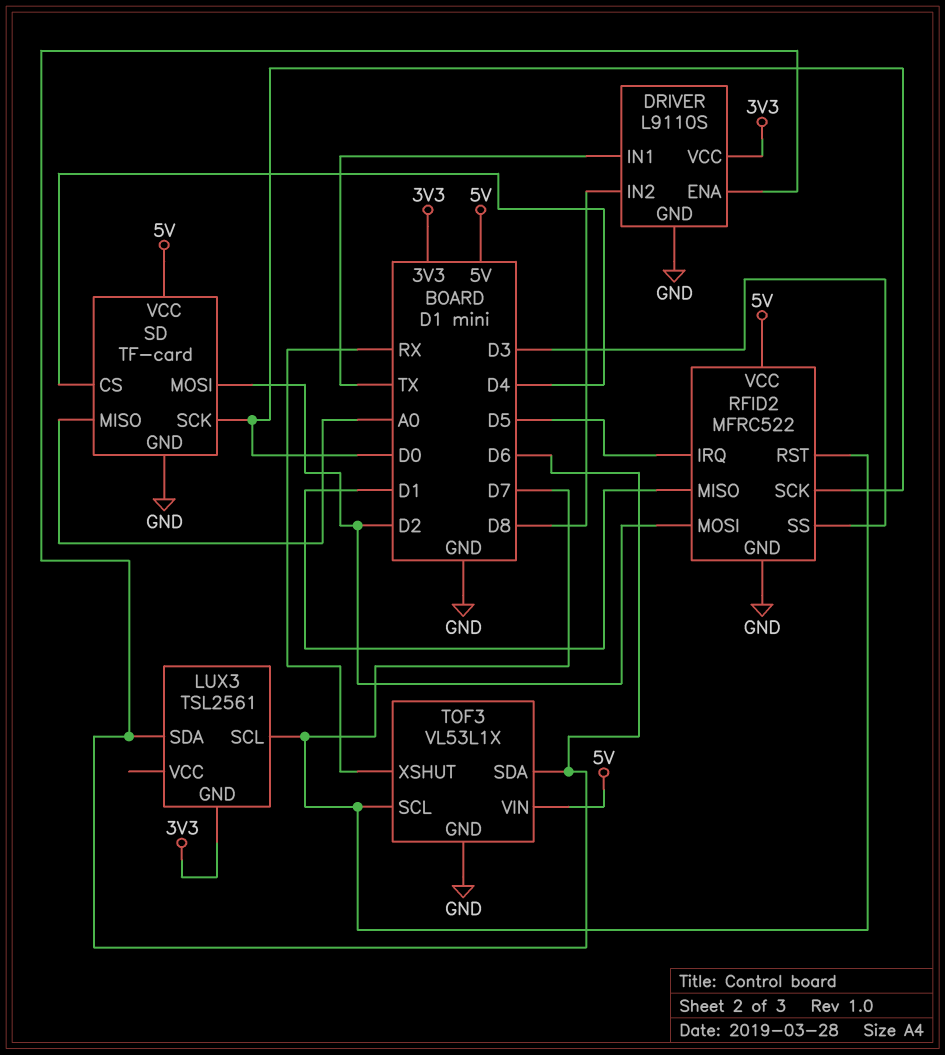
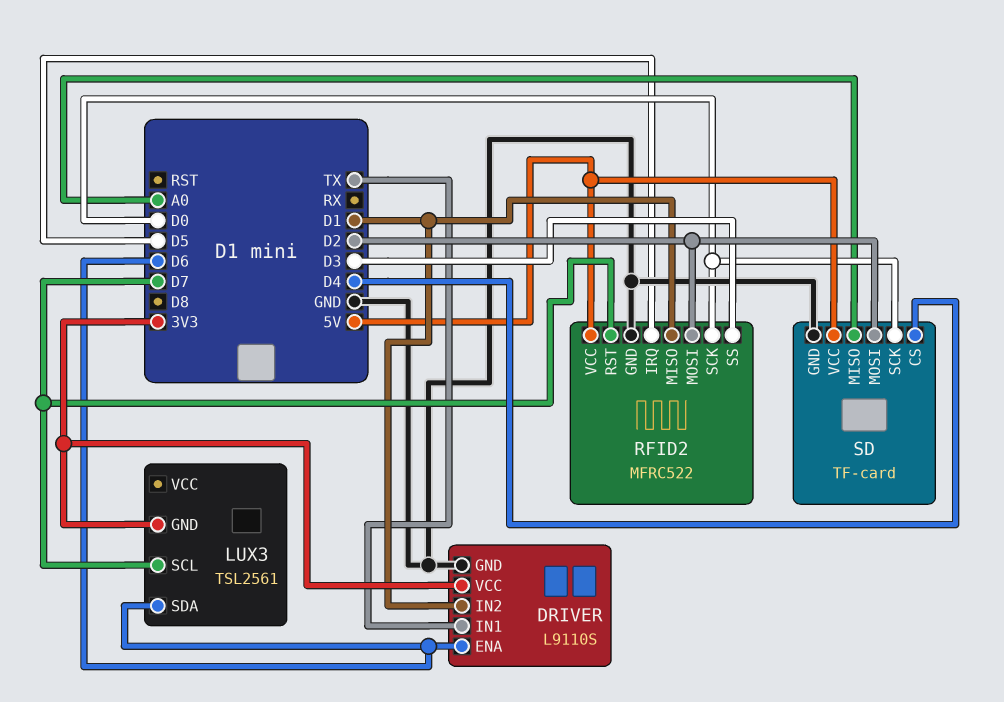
DRIVER pin IN2: D8 -> D1
TOF3: VL53L1X -> none
TOF3 pin GND: GND -> none
TOF3 pin SCL: D7 -> none
TOF3 pin SDA: D6 -> none
TOF3 pin VIN: 5V -> none
TOF3 pin XSHUT: RX -> none

